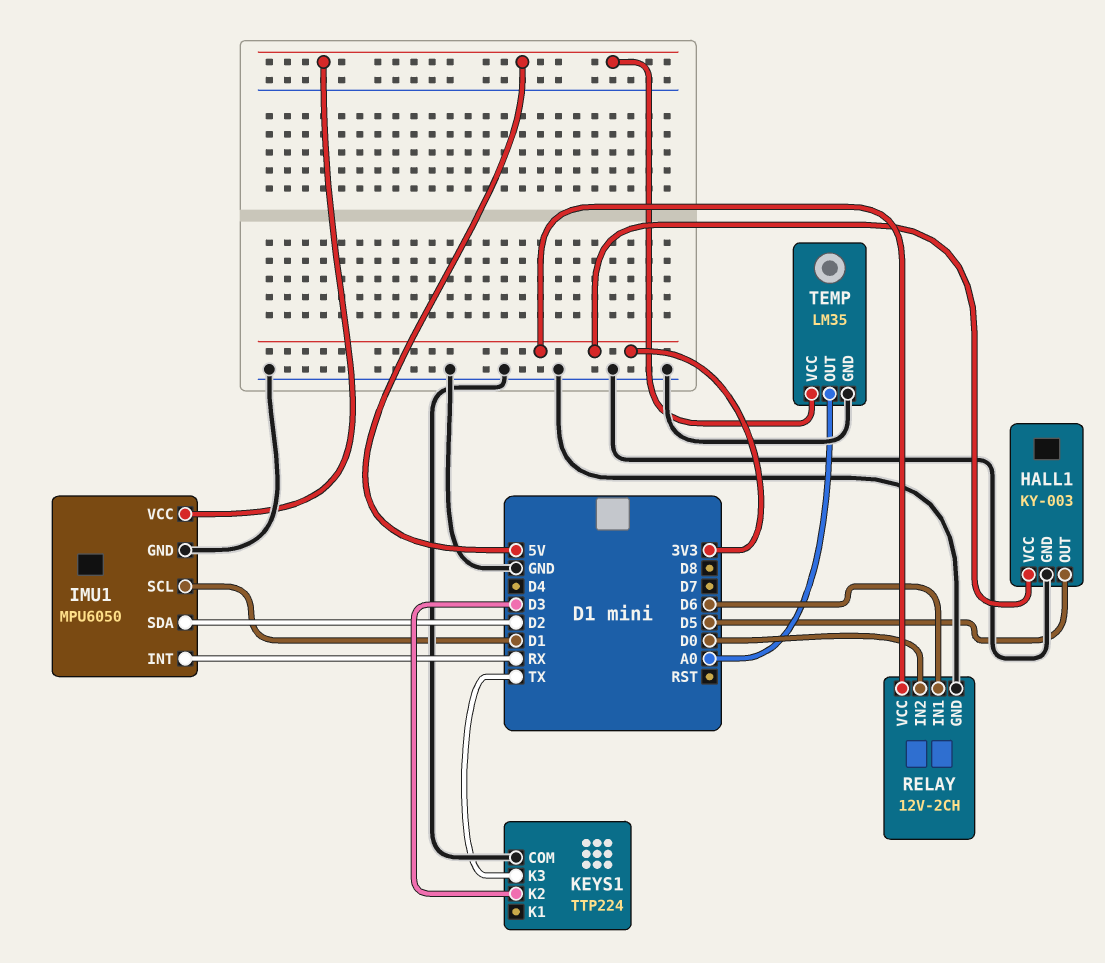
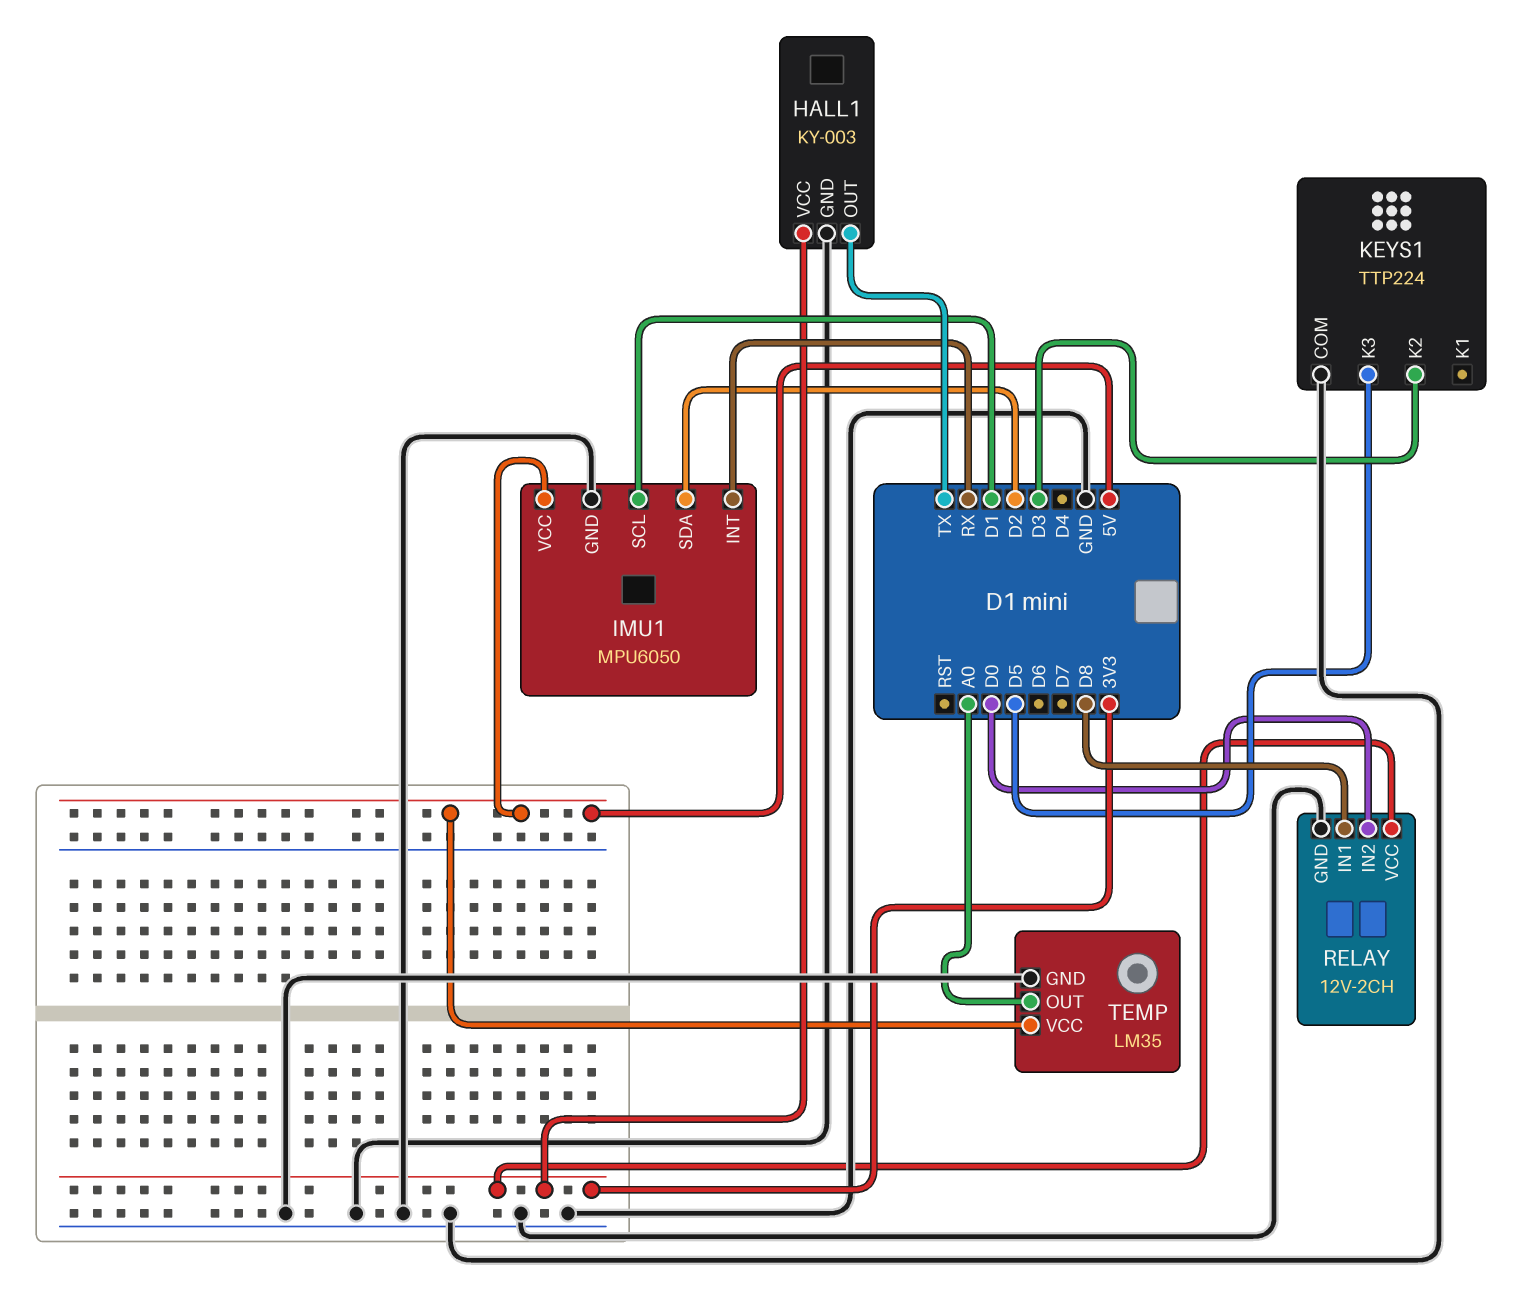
HALL1 pin OUT: D5 -> TX
KEYS1 pin K3: TX -> D5
RELAY pin IN1: D6 -> D8

